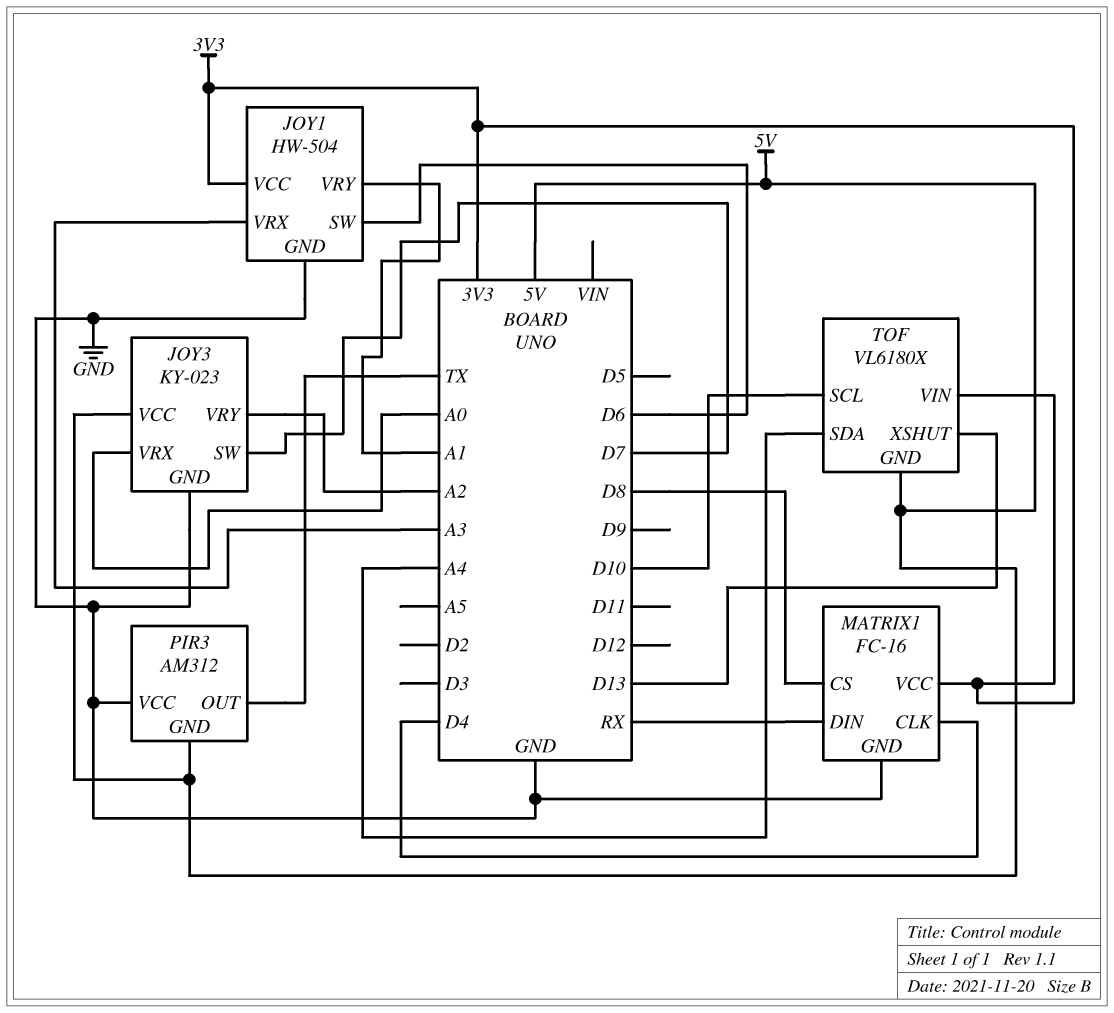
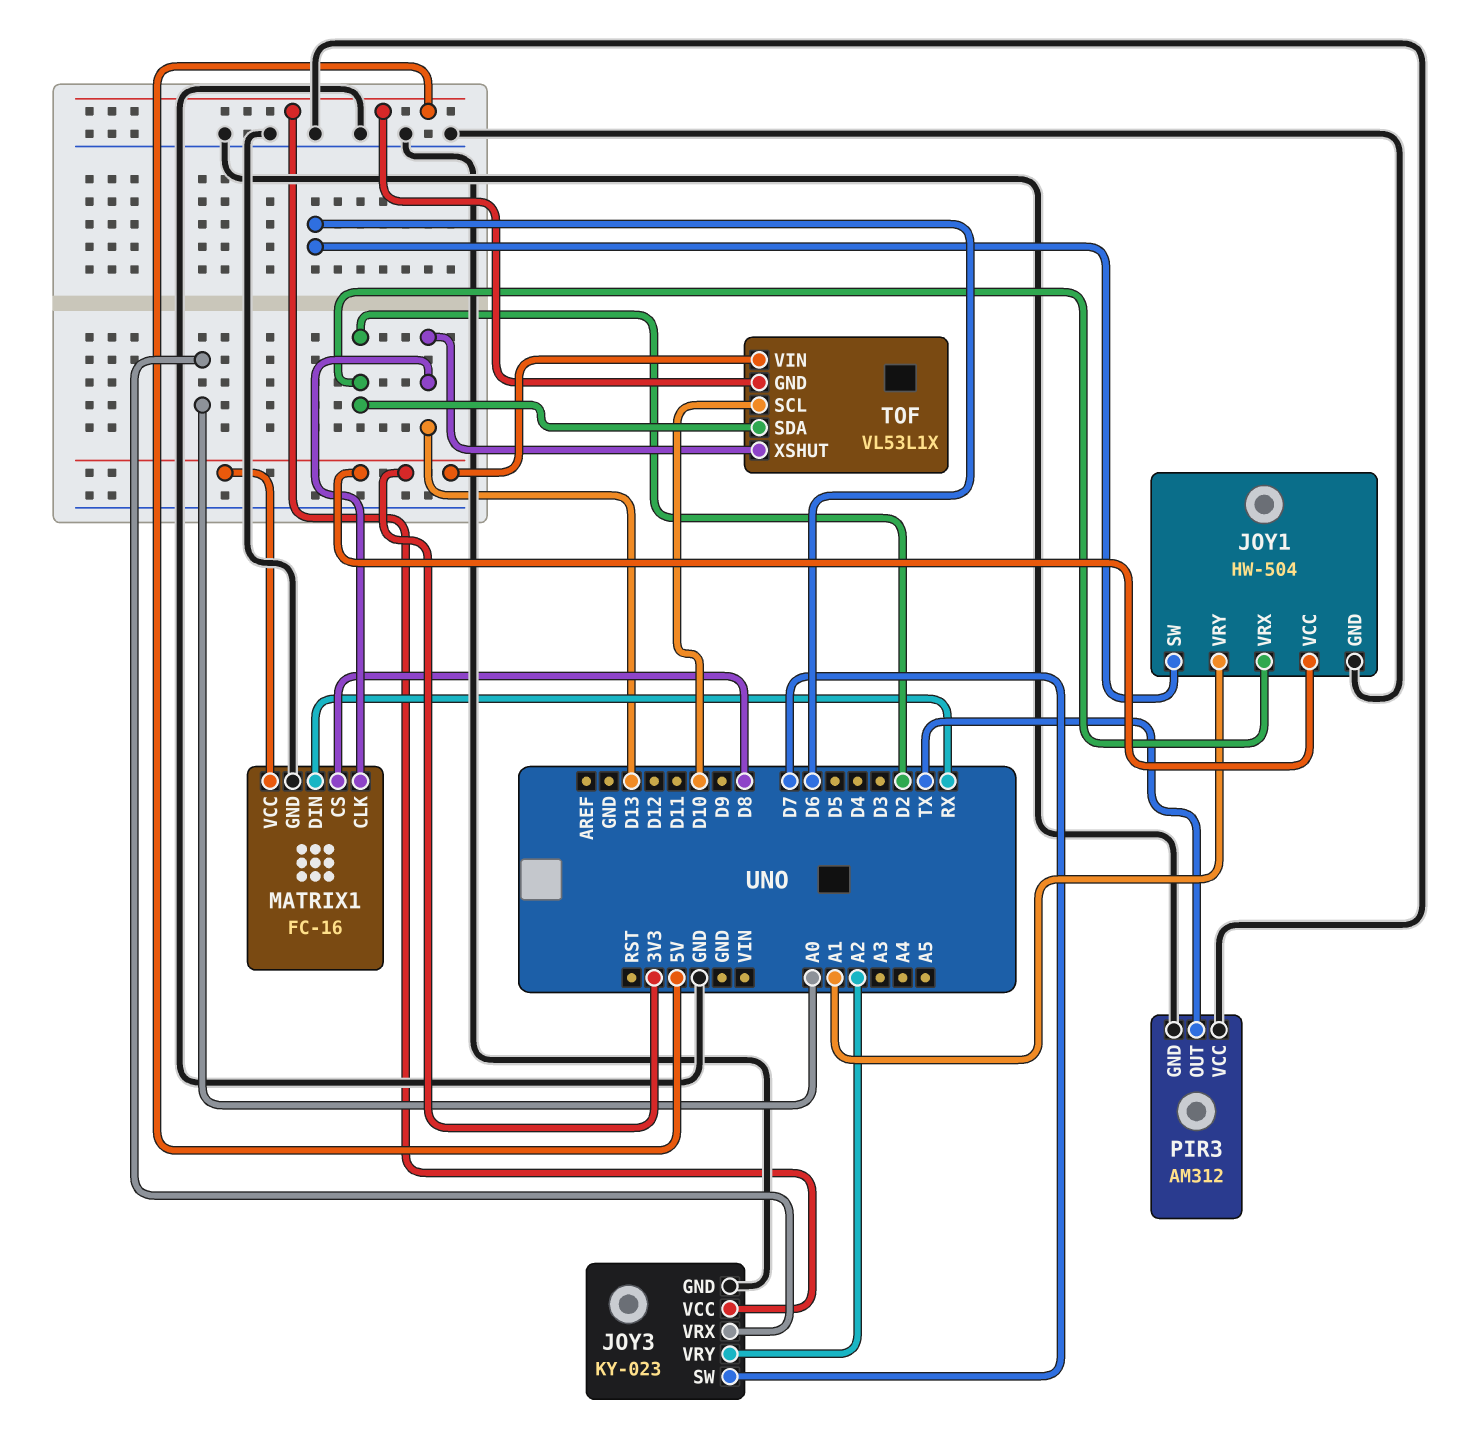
JOY1 pin VRX: A3 -> D2
MATRIX1 pin CLK: D4 -> D13
PIR3 pin GND: 5V -> GND
TOF: VL6180X -> VL53L1X
TOF pin SDA: A4 -> D2

